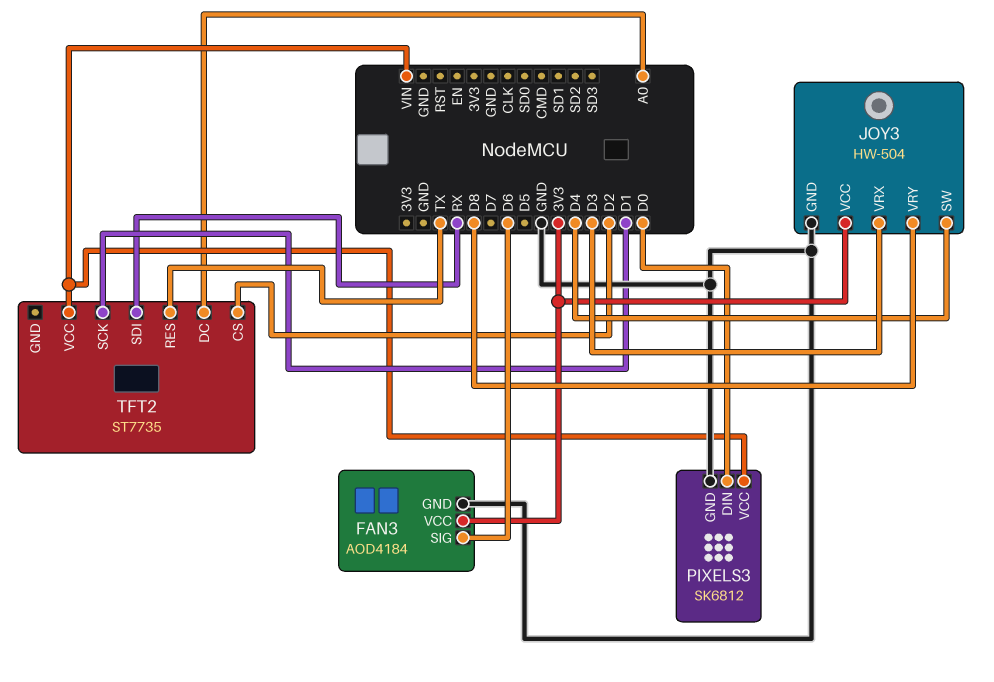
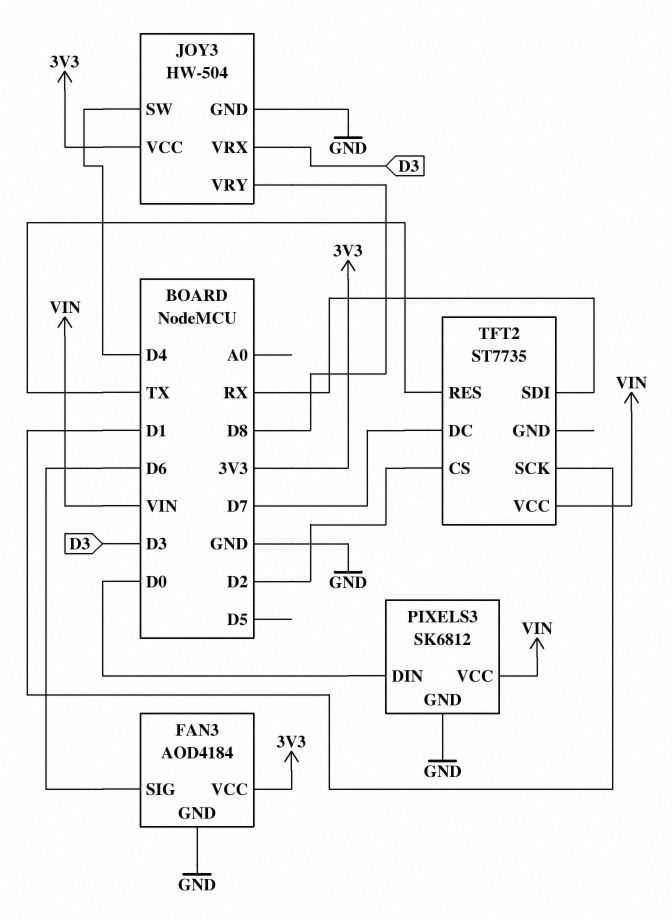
TFT2 pin DC: A0 -> D7

